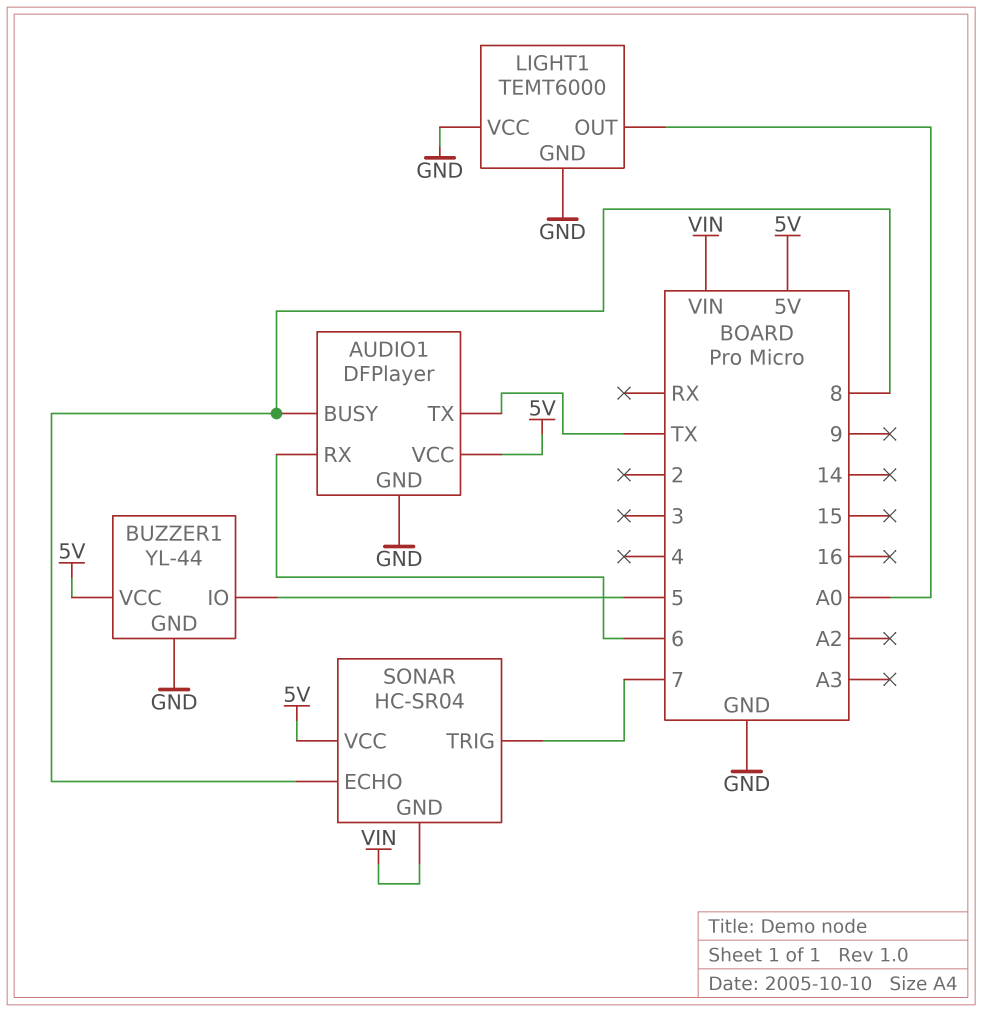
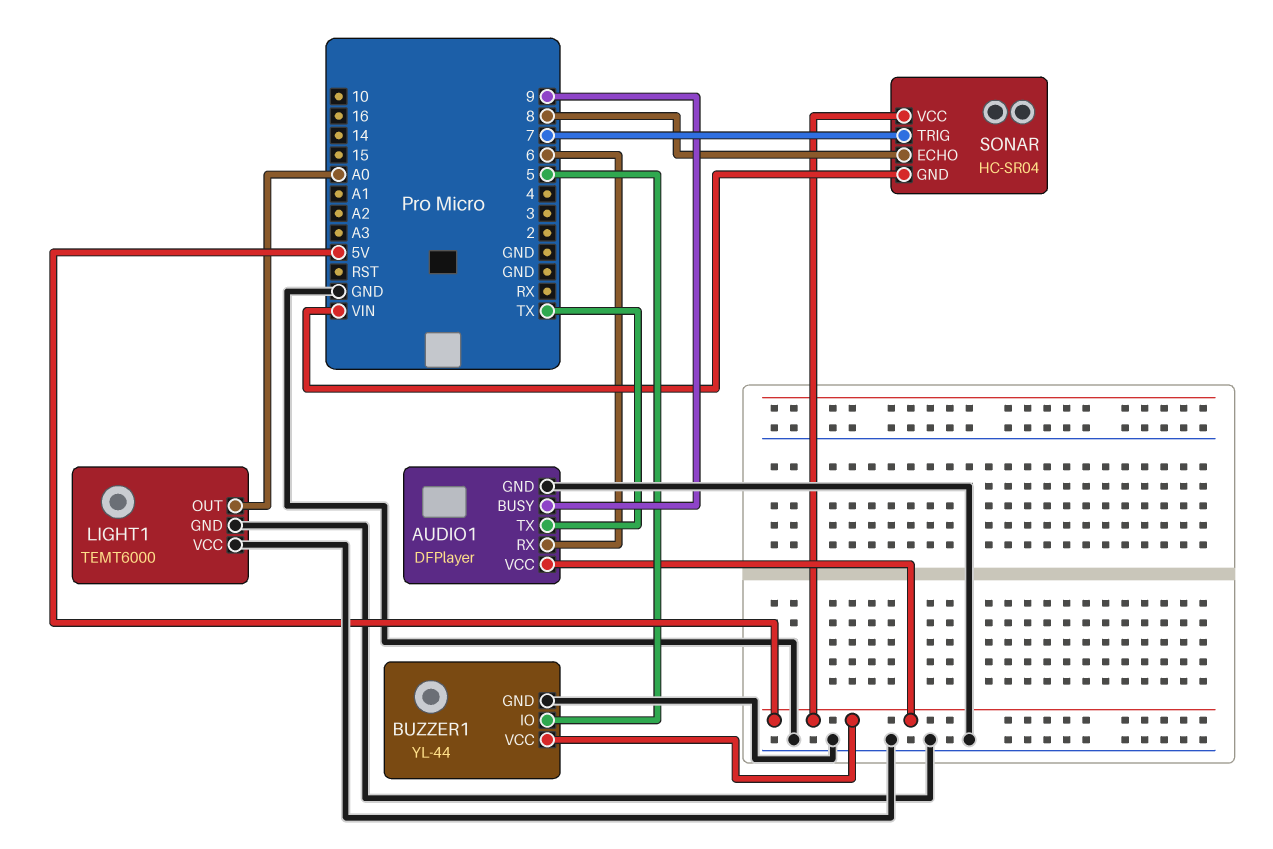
AUDIO1 pin BUSY: 8 -> 9

